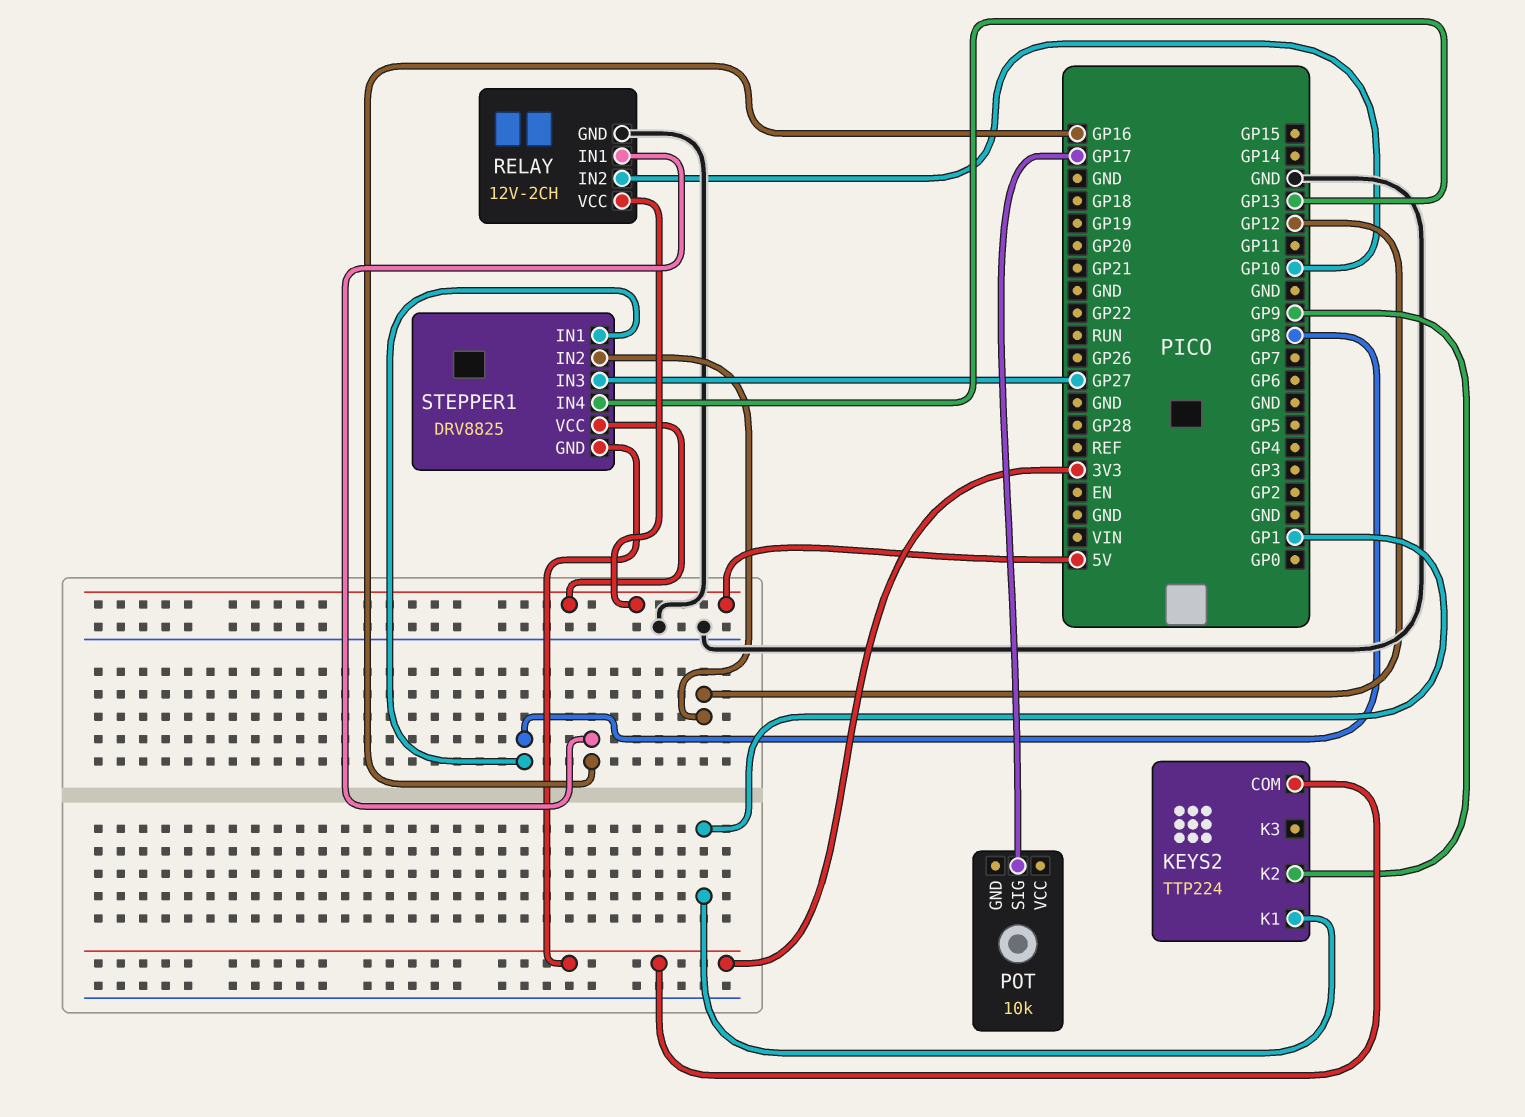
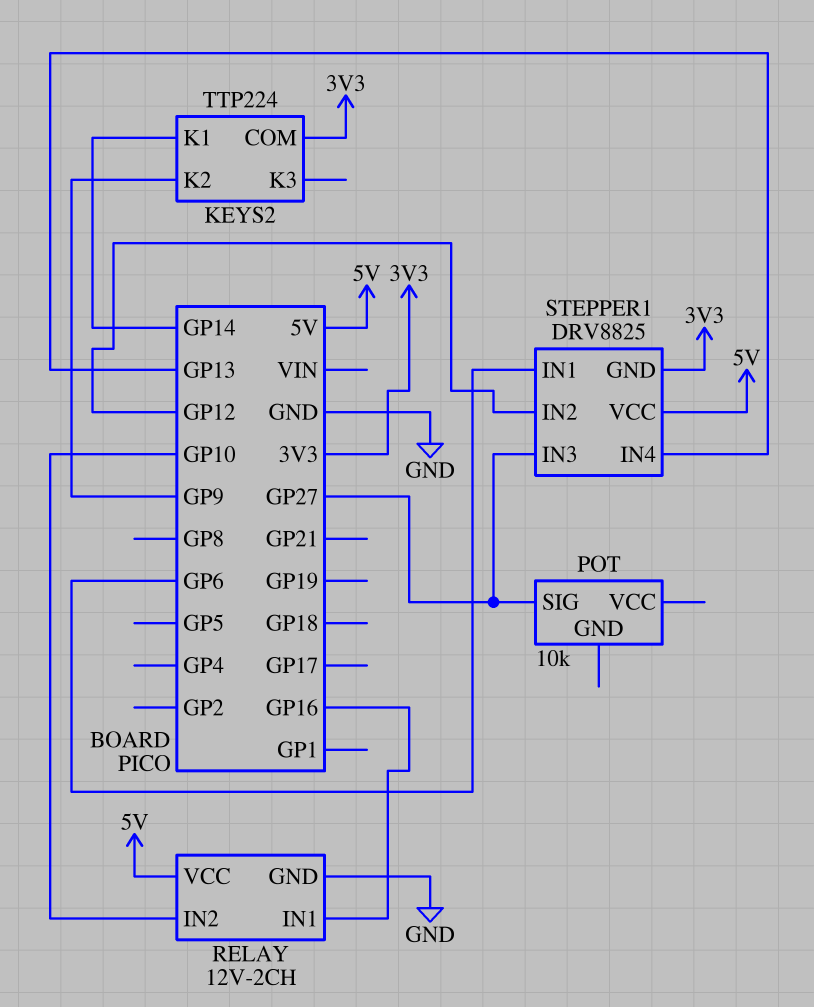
KEYS2 pin K1: GP1 -> GP14
POT pin SIG: GP17 -> GP27
STEPPER1 pin IN1: GP8 -> GP6

